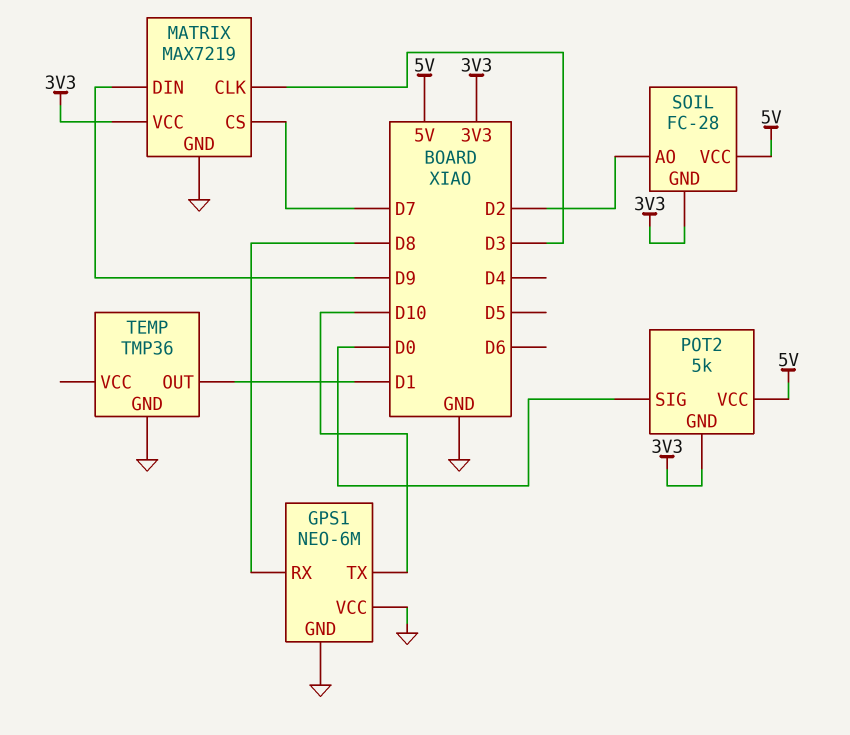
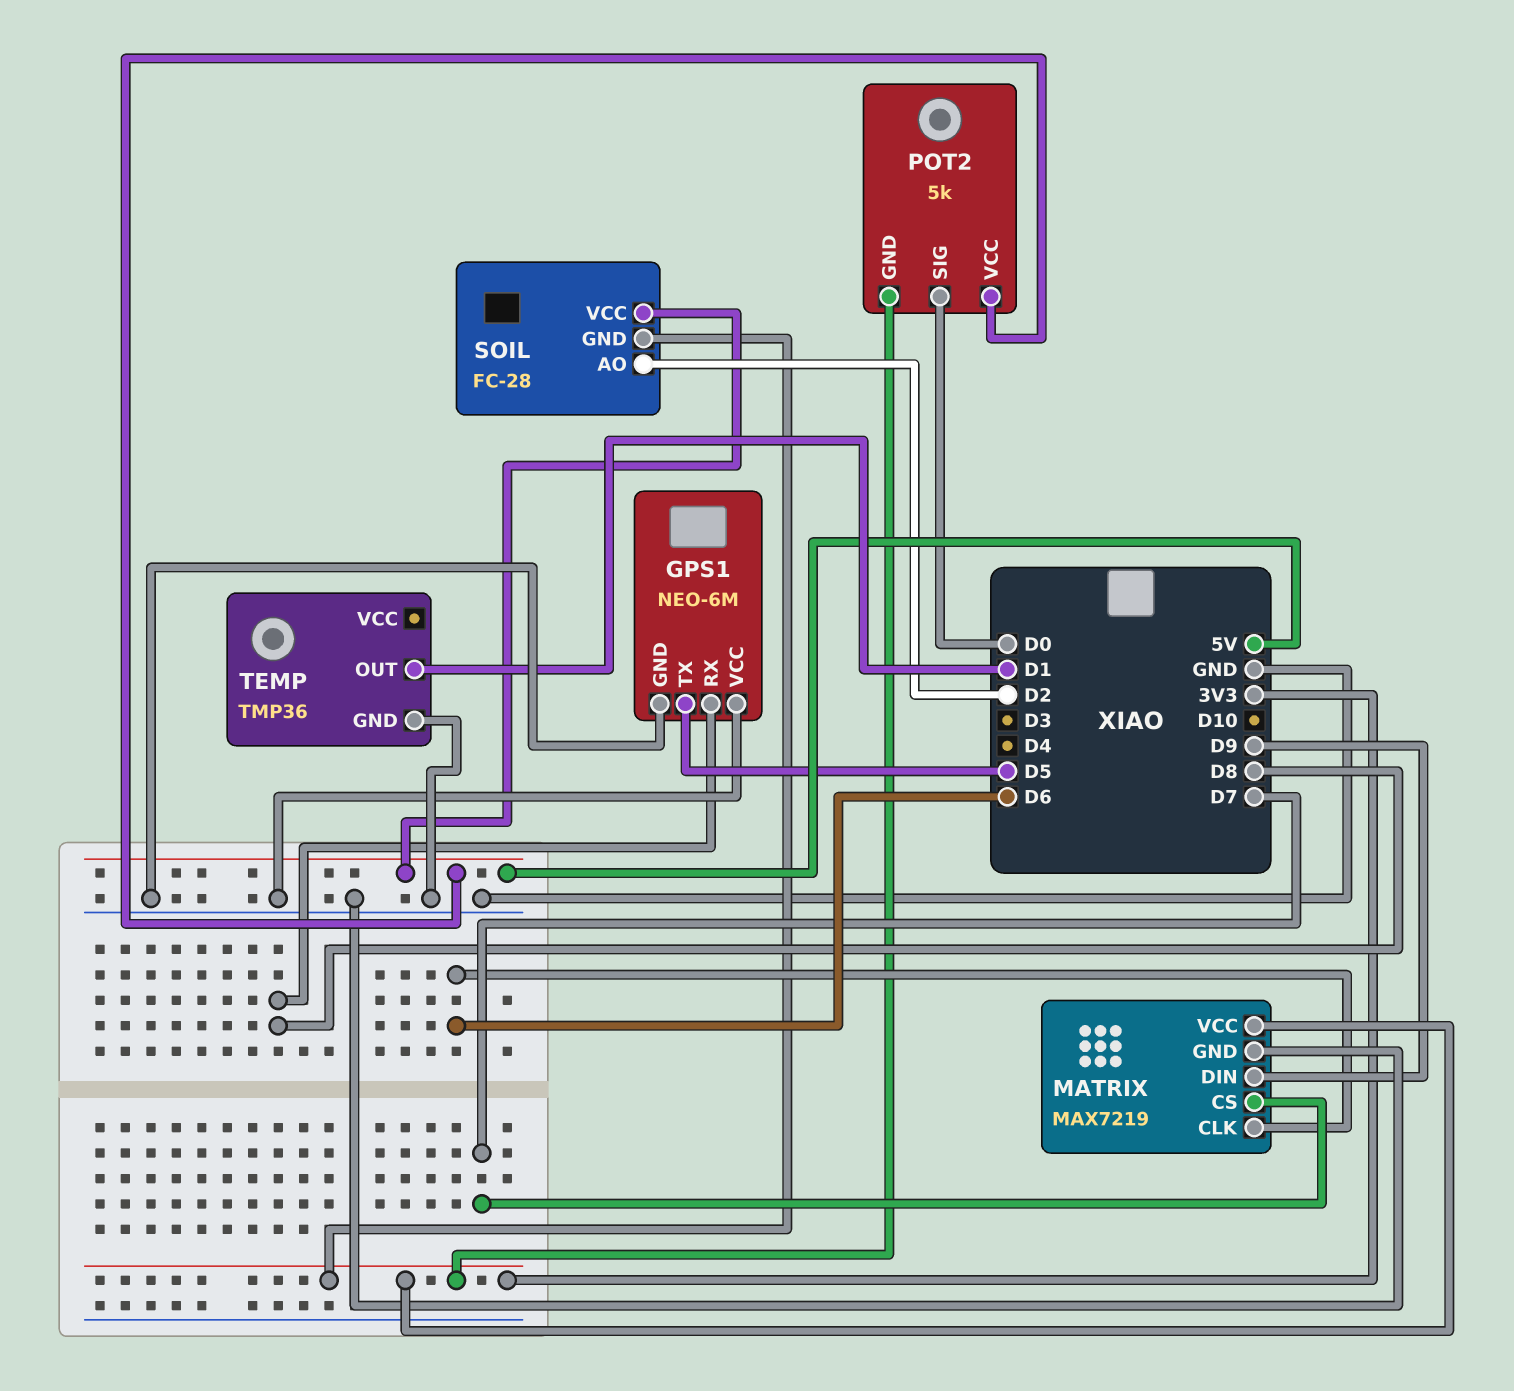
GPS1 pin TX: D10 -> D5
MATRIX pin CLK: D3 -> D6

